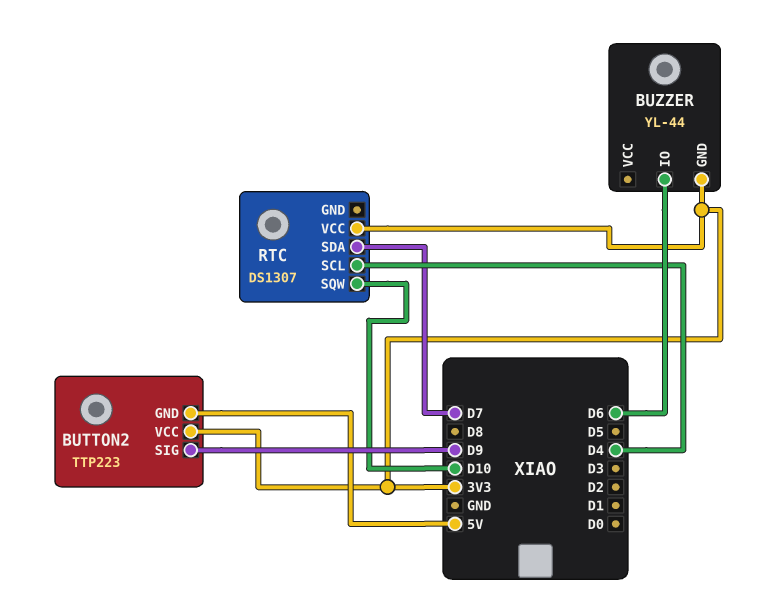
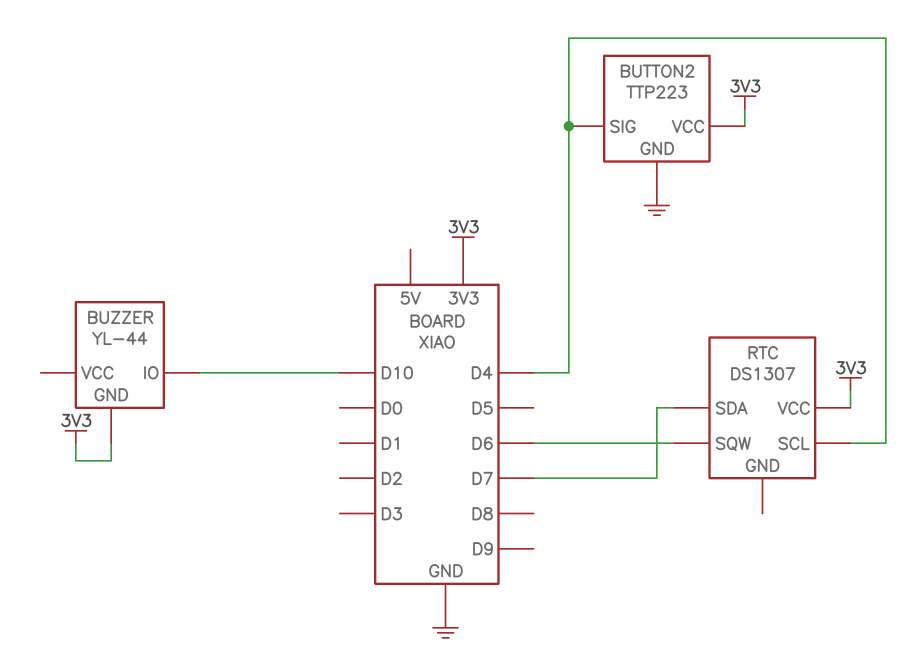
BUTTON2 pin GND: 5V -> GND
BUTTON2 pin SIG: D9 -> D4
BUZZER pin IO: D6 -> D10
RTC pin SQW: D10 -> D6

